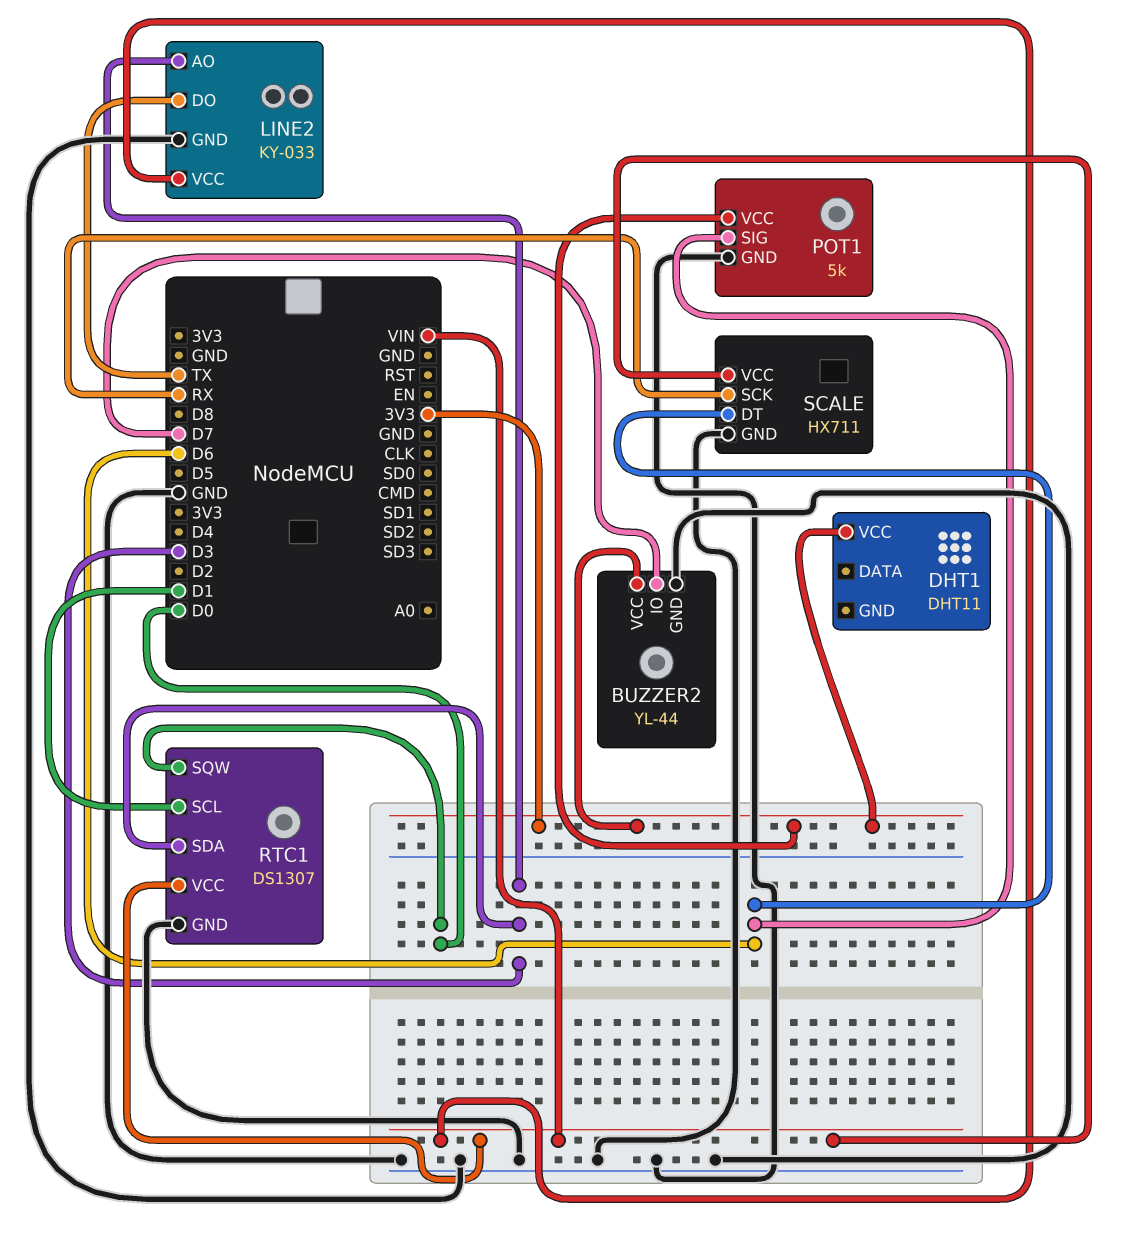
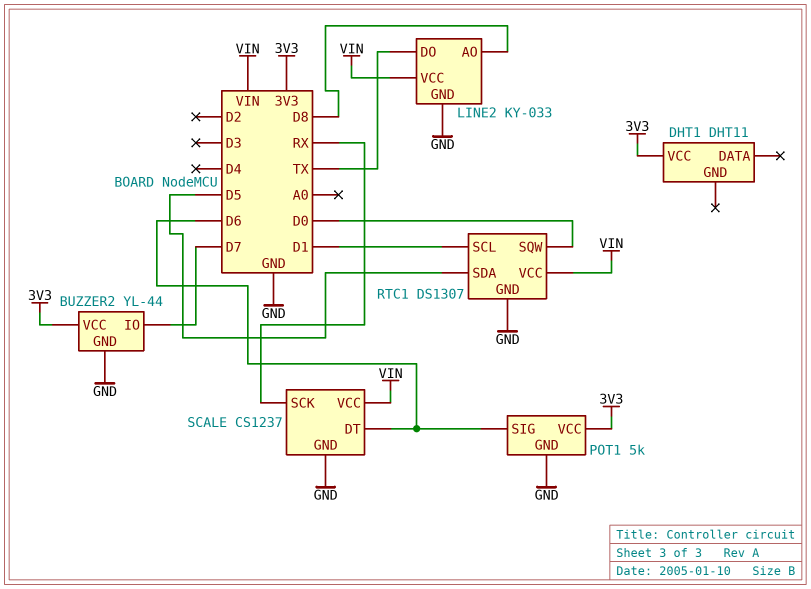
LINE2 pin AO: D3 -> D8
RTC1 pin SDA: D3 -> D5
SCALE: HX711 -> CS1237

